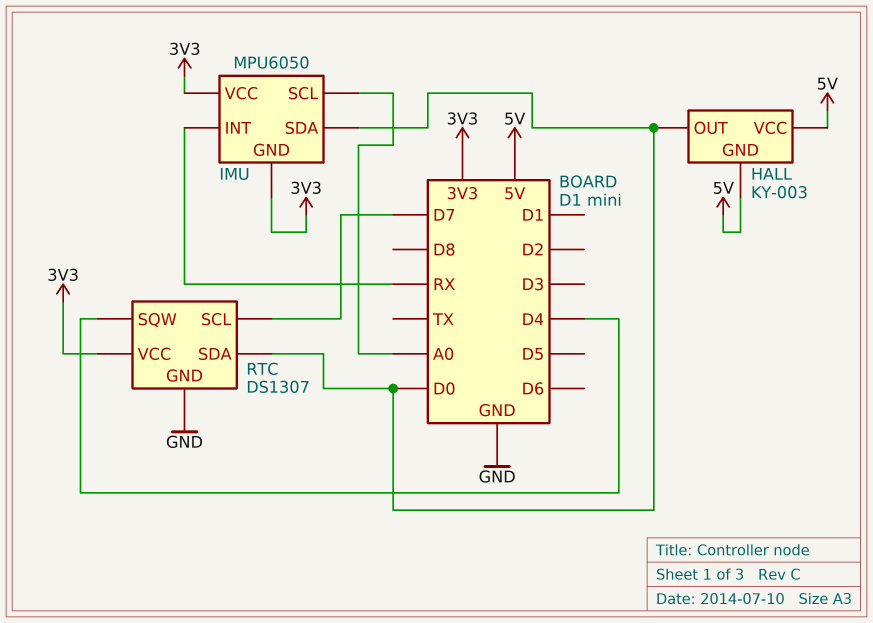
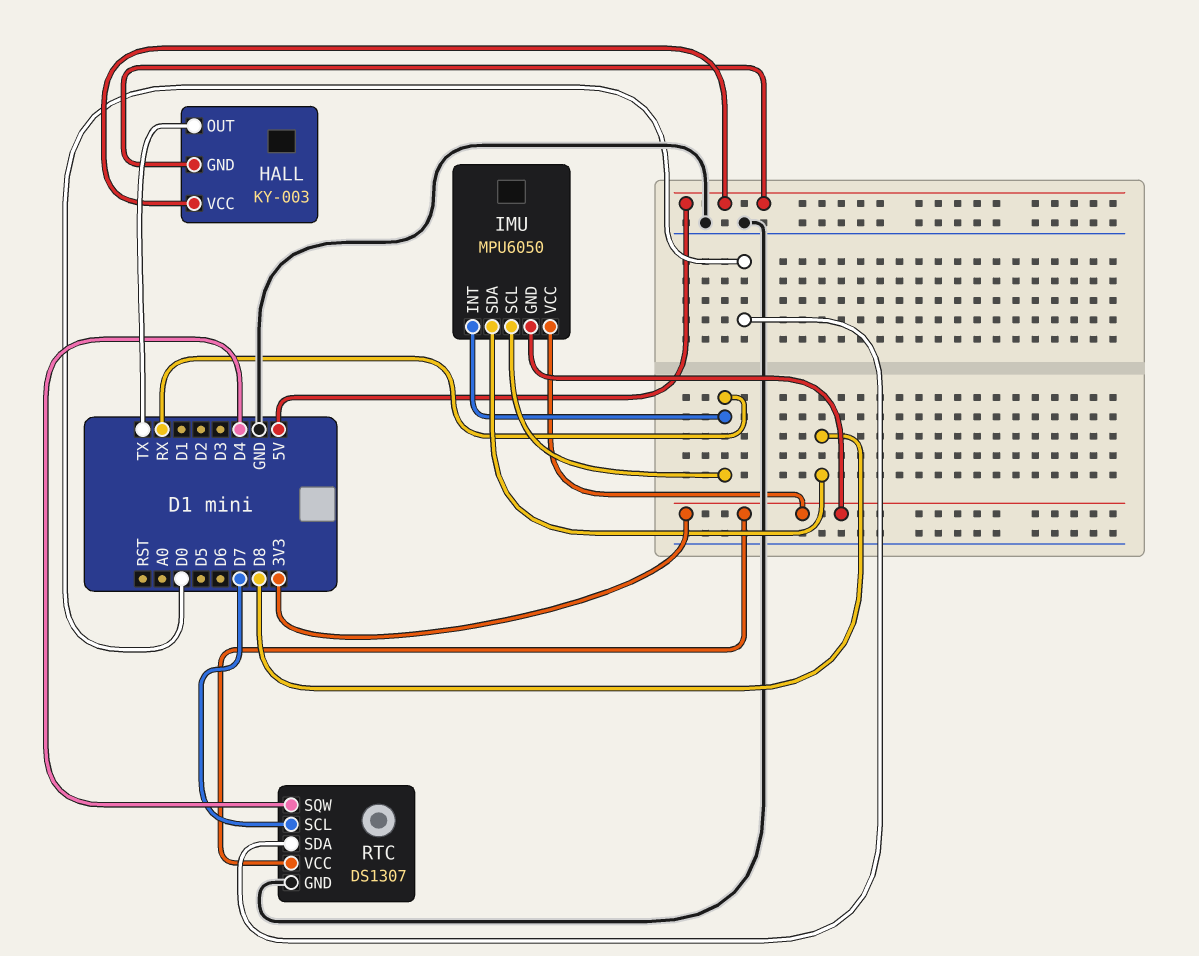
HALL pin OUT: D0 -> TX
IMU pin SCL: A0 -> RX
IMU pin SDA: D0 -> D8

